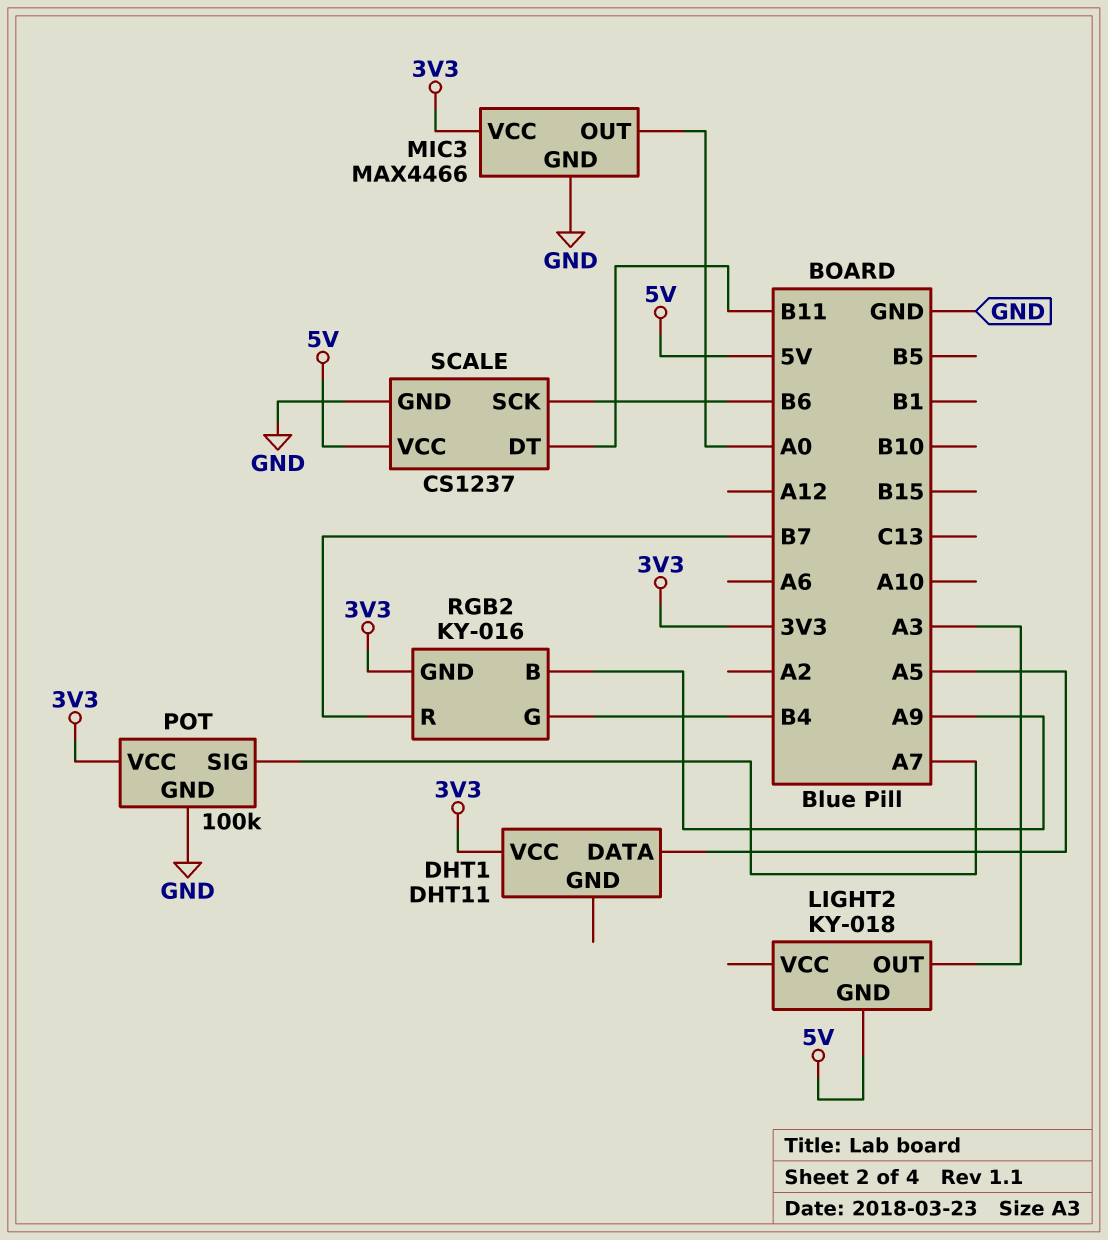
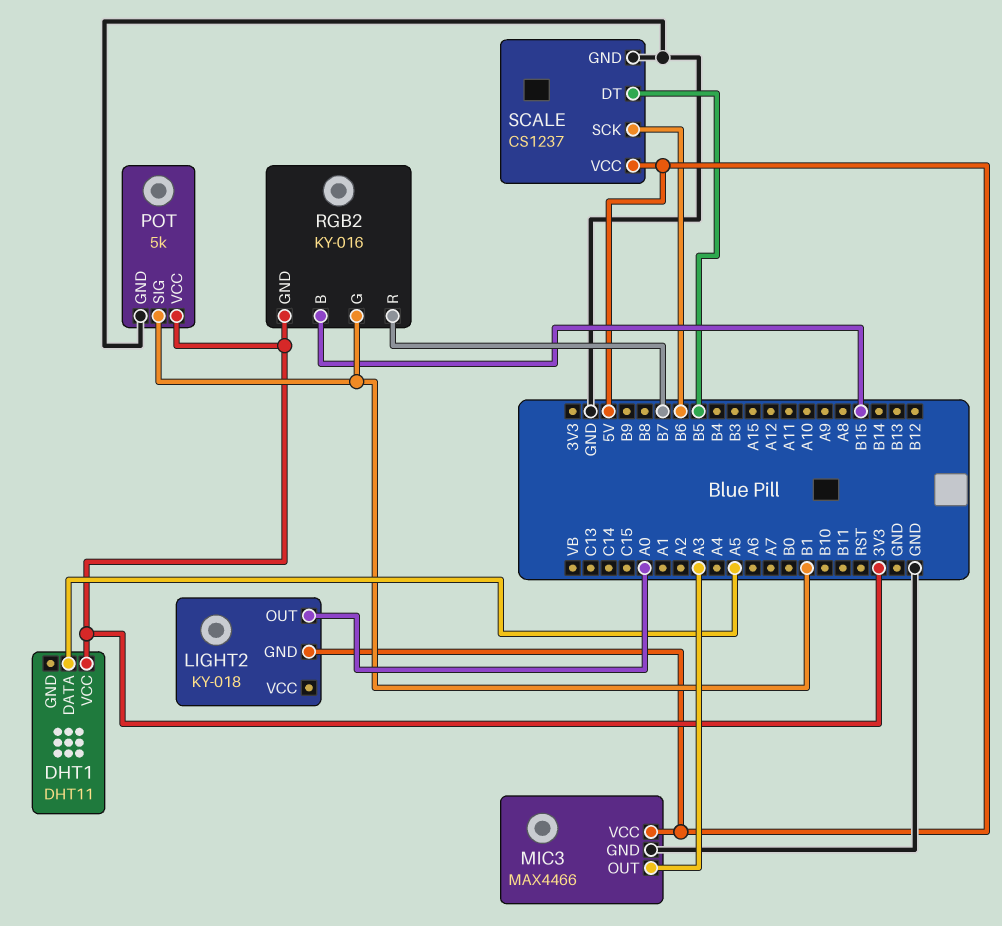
LIGHT2 pin OUT: A3 -> A0
MIC3 pin OUT: A0 -> A3
MIC3 pin VCC: 3V3 -> 5V
POT: 100k -> 5k
POT pin SIG: A7 -> B1
RGB2 pin B: A9 -> B15
RGB2 pin G: B4 -> B1
SCALE pin DT: B11 -> B5

